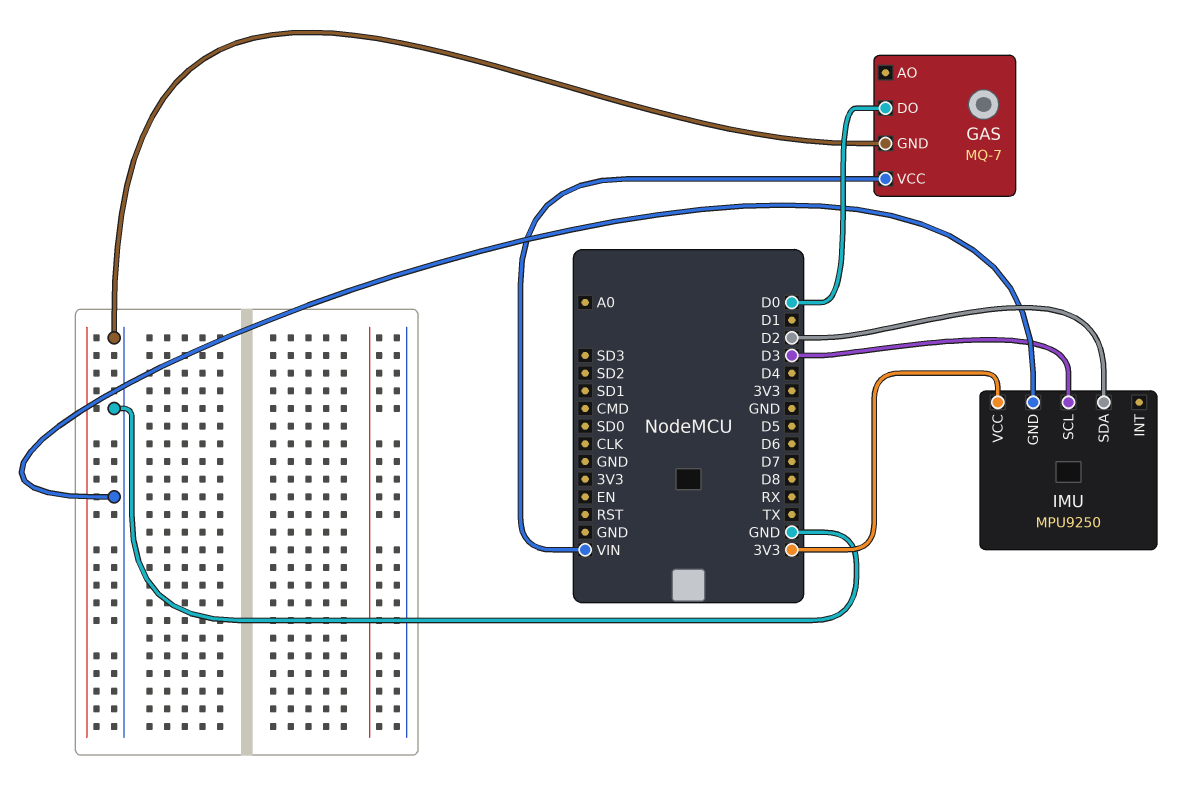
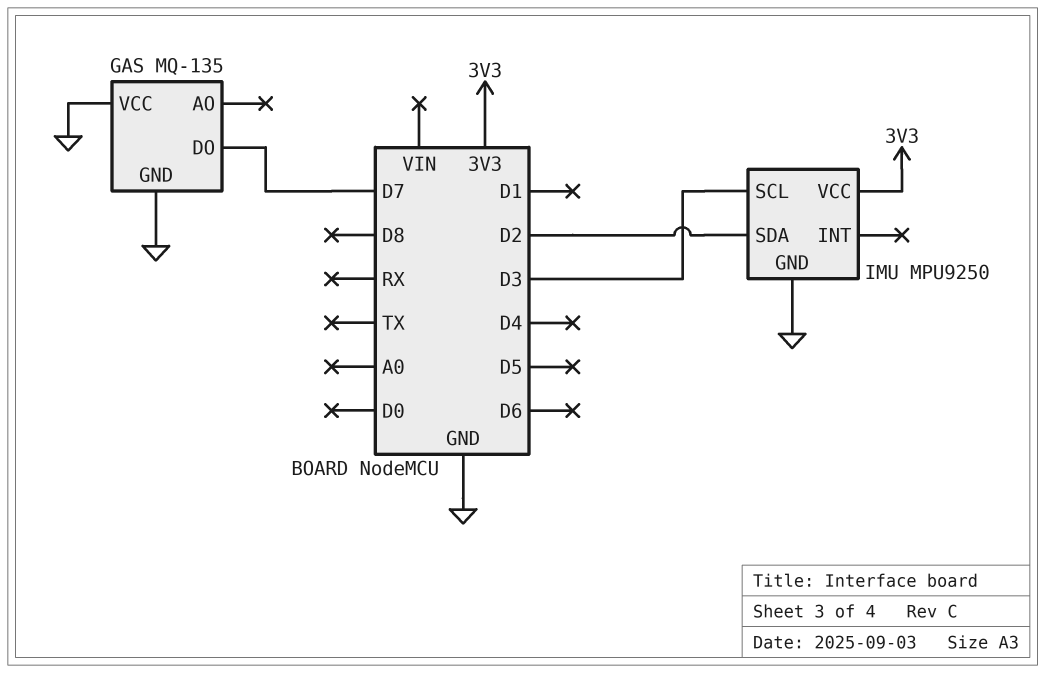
GAS: MQ-7 -> MQ-135
GAS pin DO: D0 -> D7
GAS pin VCC: VIN -> GND

